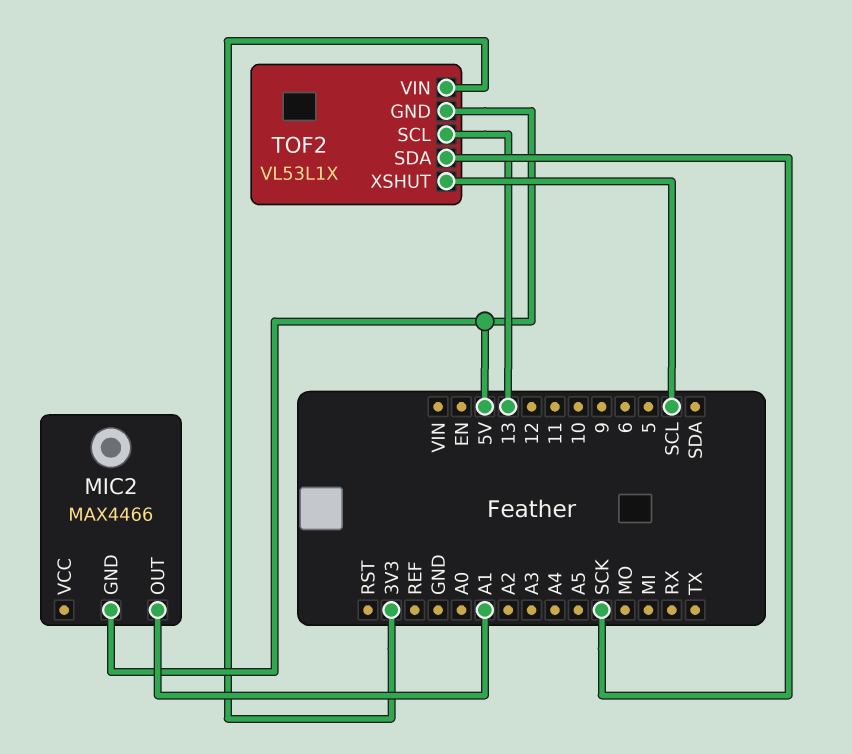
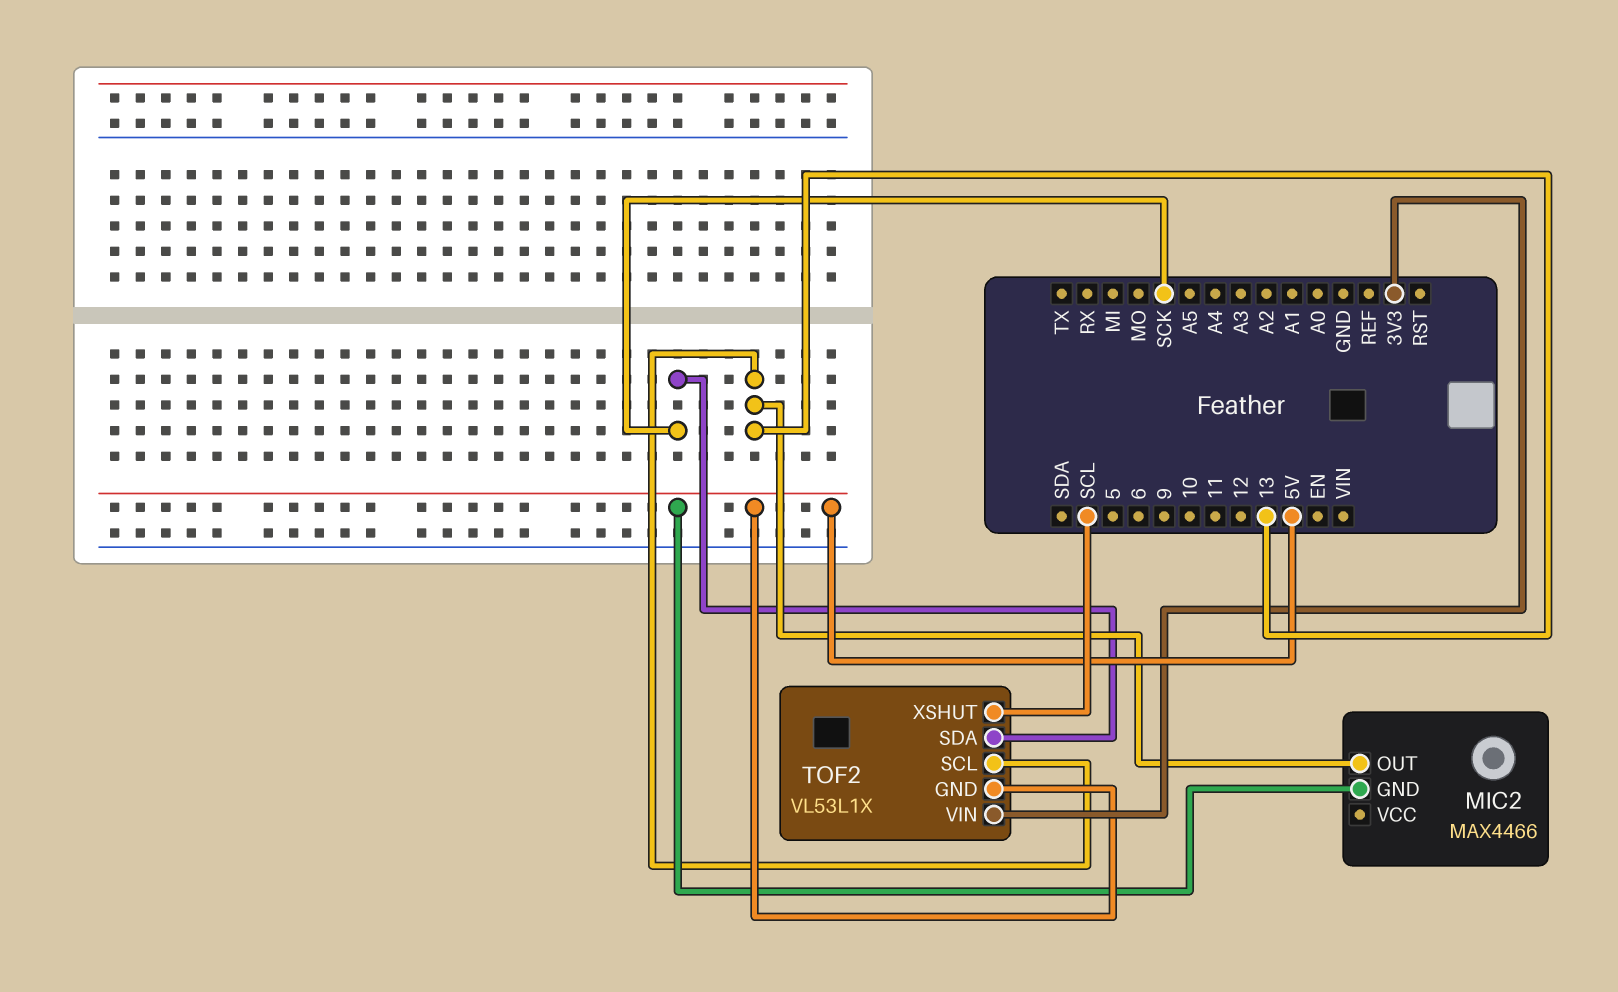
MIC2 pin OUT: A1 -> 13

